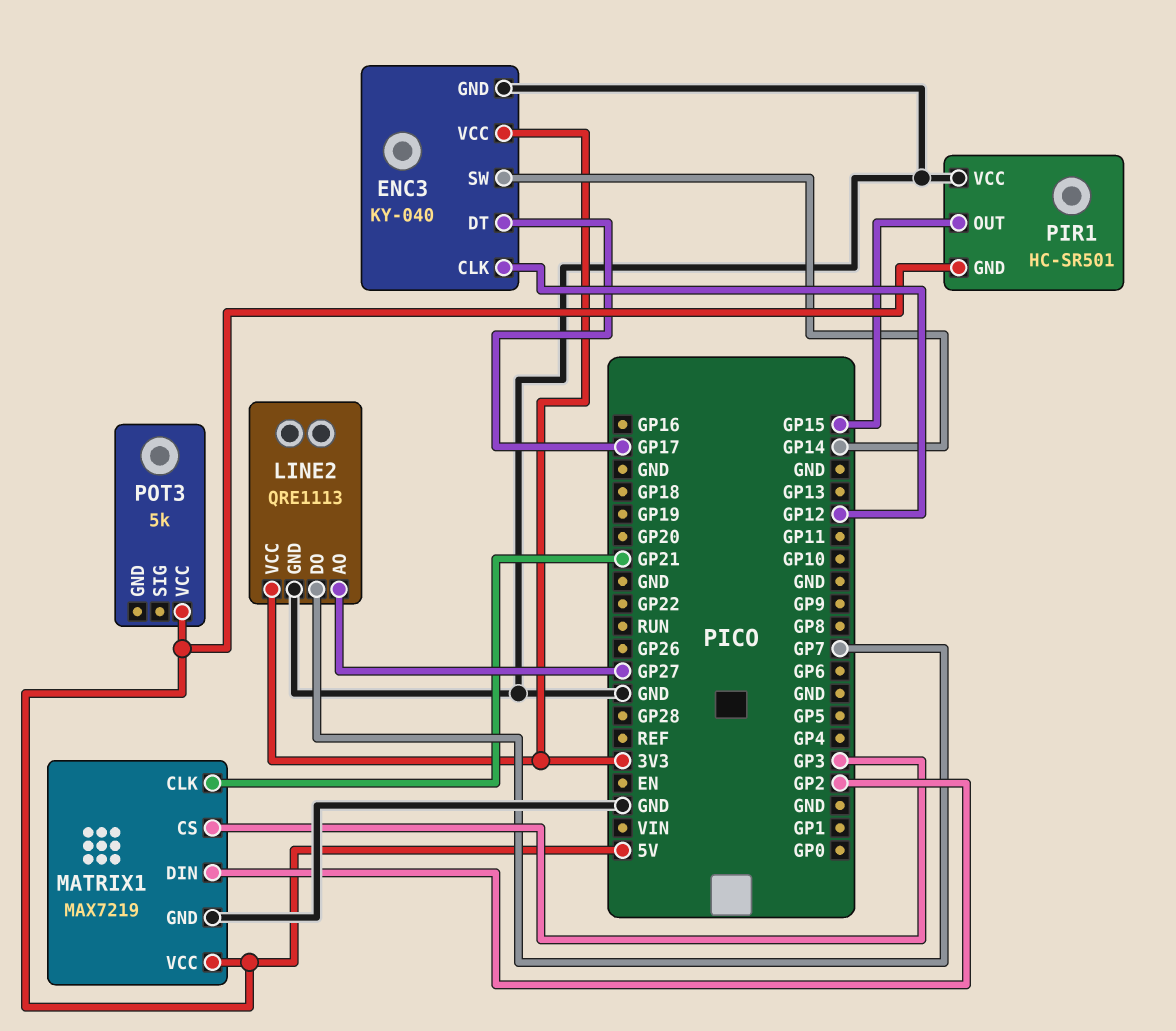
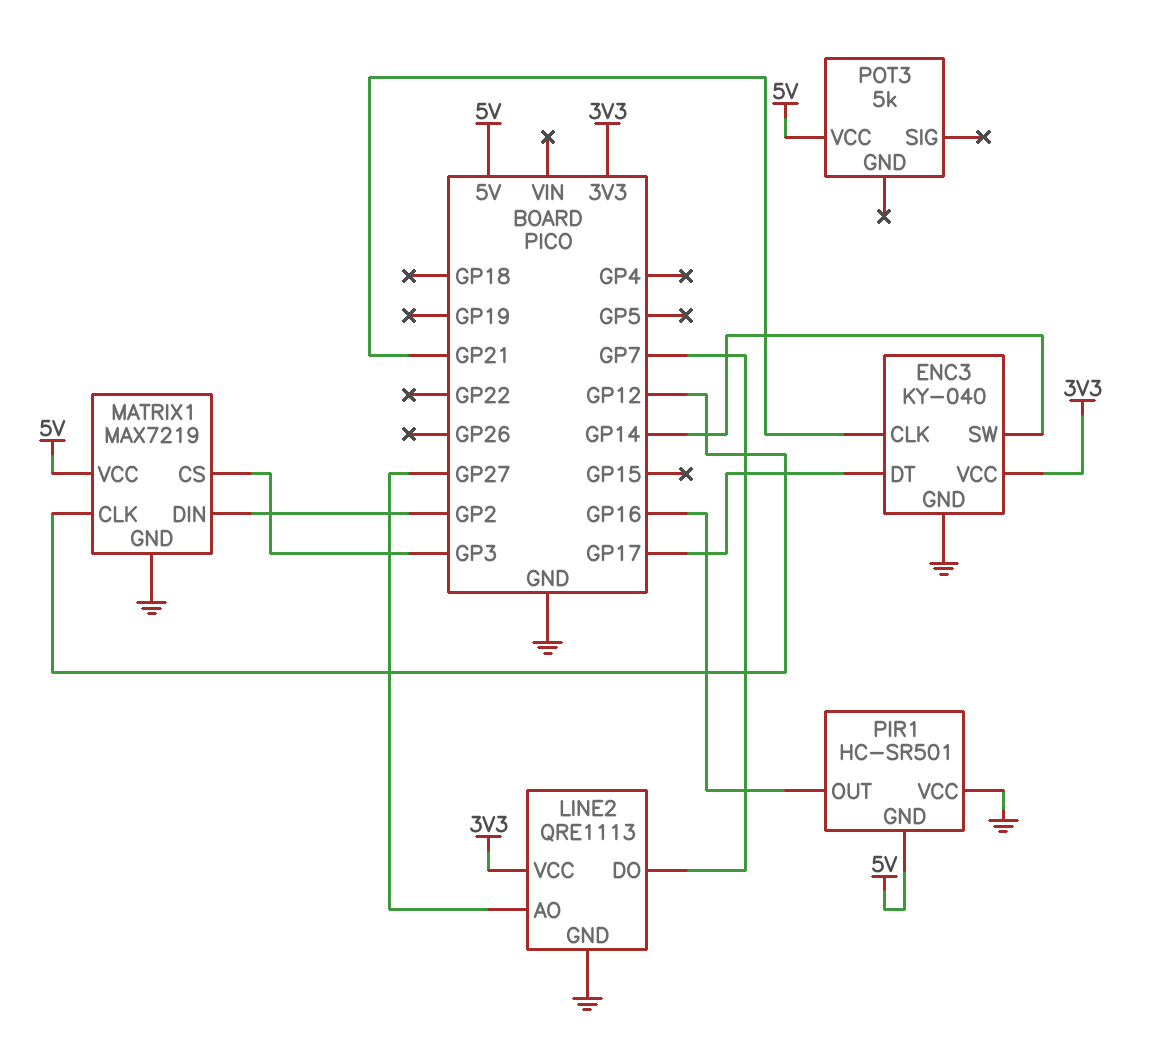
ENC3 pin CLK: GP12 -> GP21
MATRIX1 pin CLK: GP21 -> GP12
PIR1 pin OUT: GP15 -> GP16

